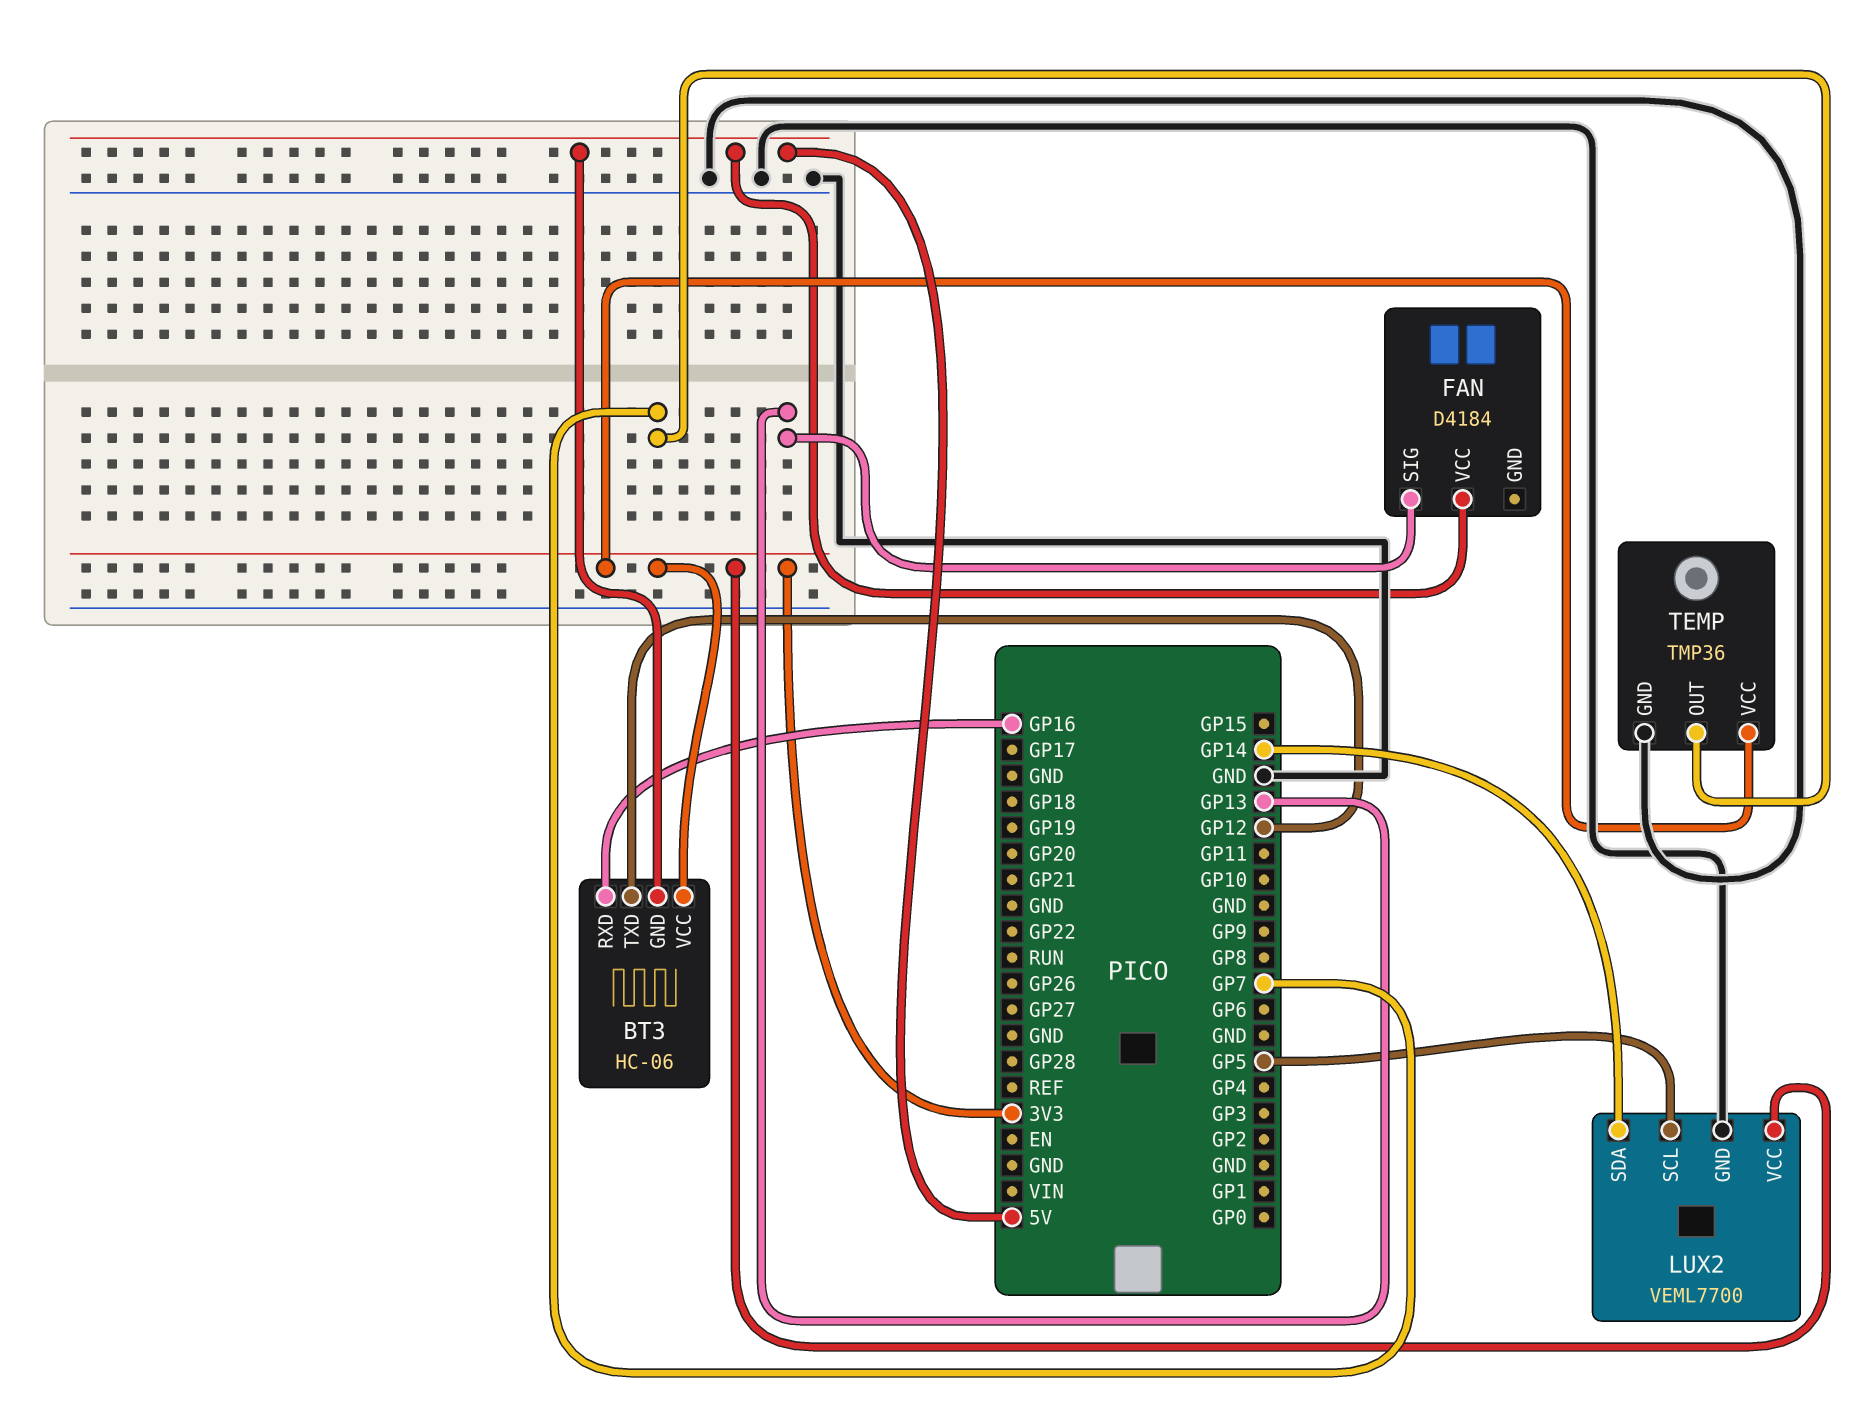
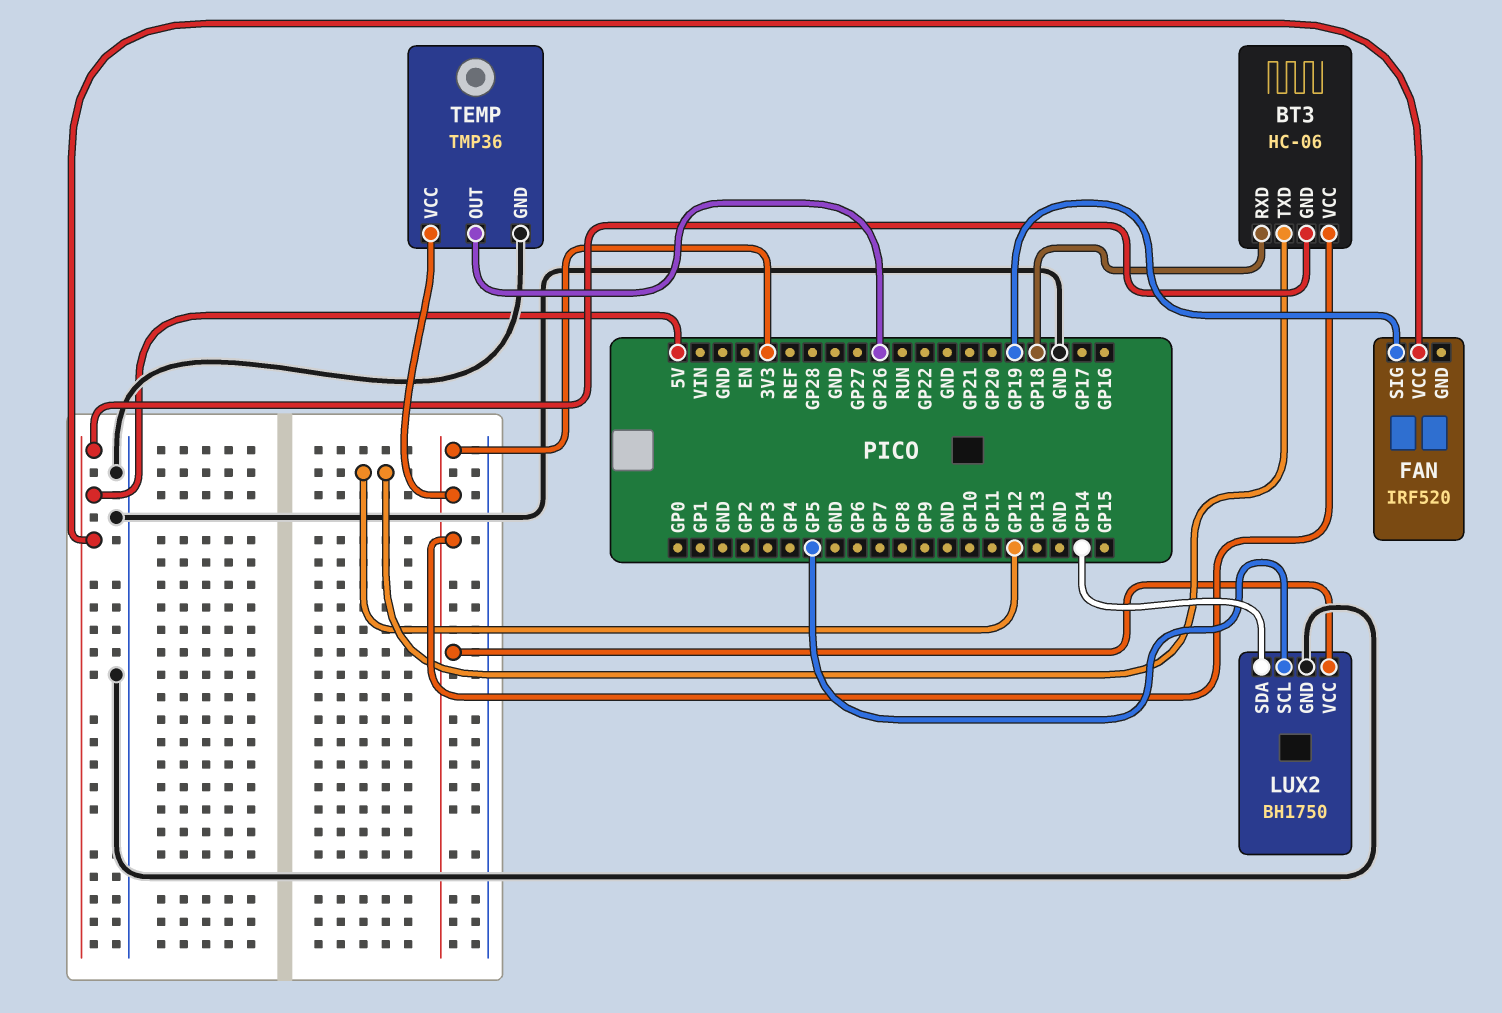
BT3 pin RXD: GP16 -> GP18
FAN: D4184 -> IRF520
FAN pin SIG: GP13 -> GP19
LUX2: VEML7700 -> BH1750
TEMP pin OUT: GP7 -> GP26

